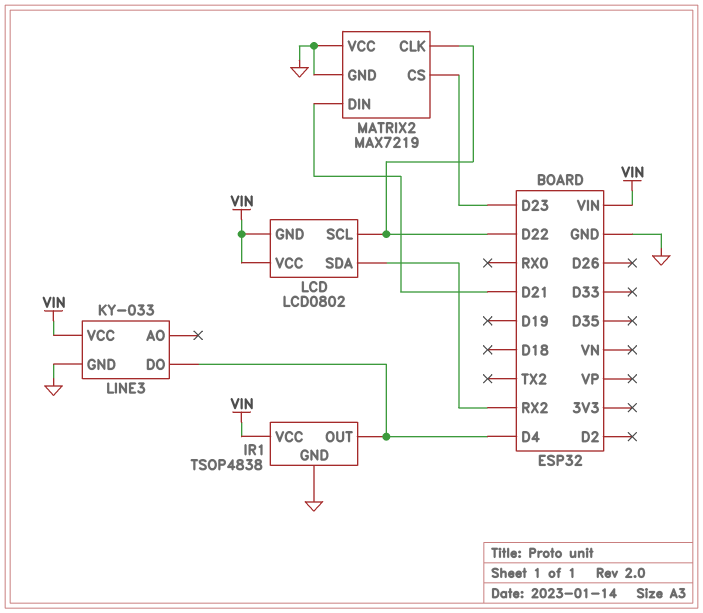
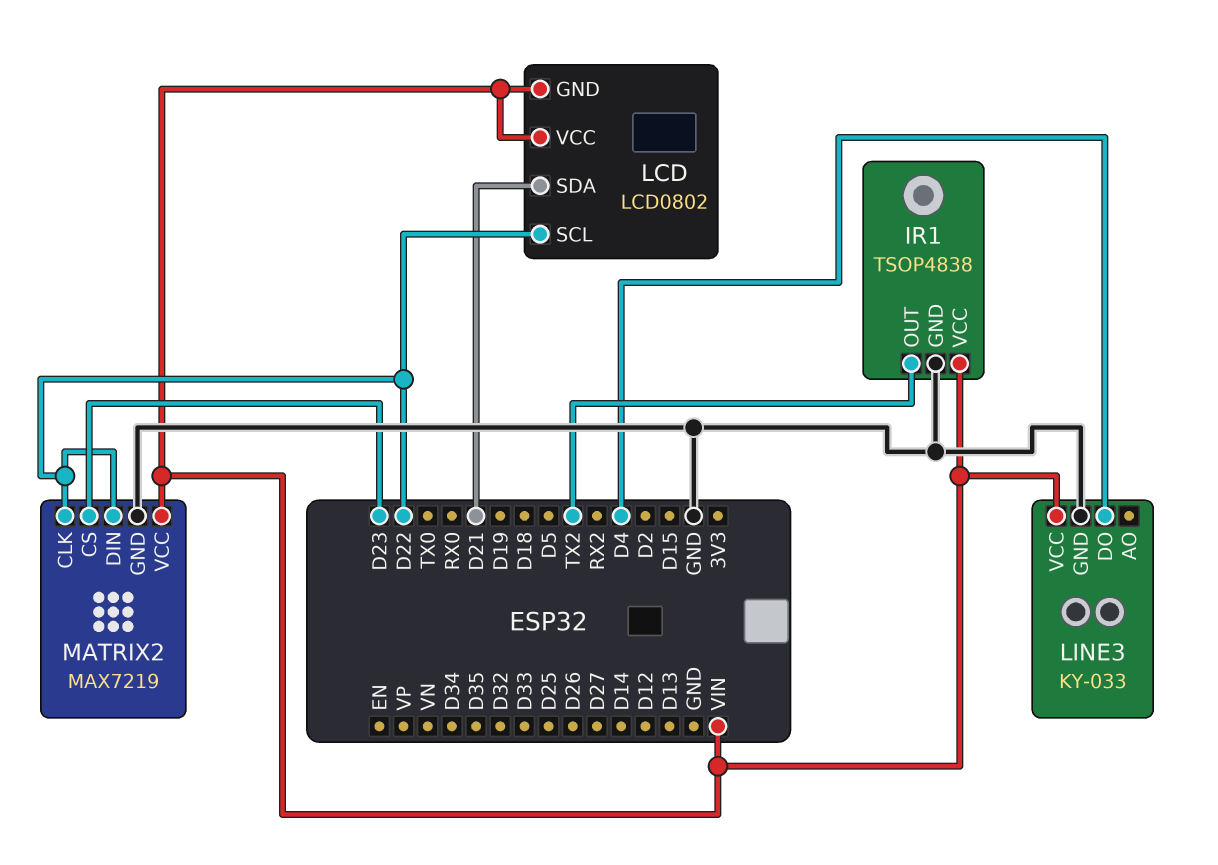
IR1 pin OUT: D4 -> TX2
LCD pin SDA: RX2 -> D21
MATRIX2 pin DIN: D21 -> D22
MATRIX2 pin VCC: GND -> VIN

